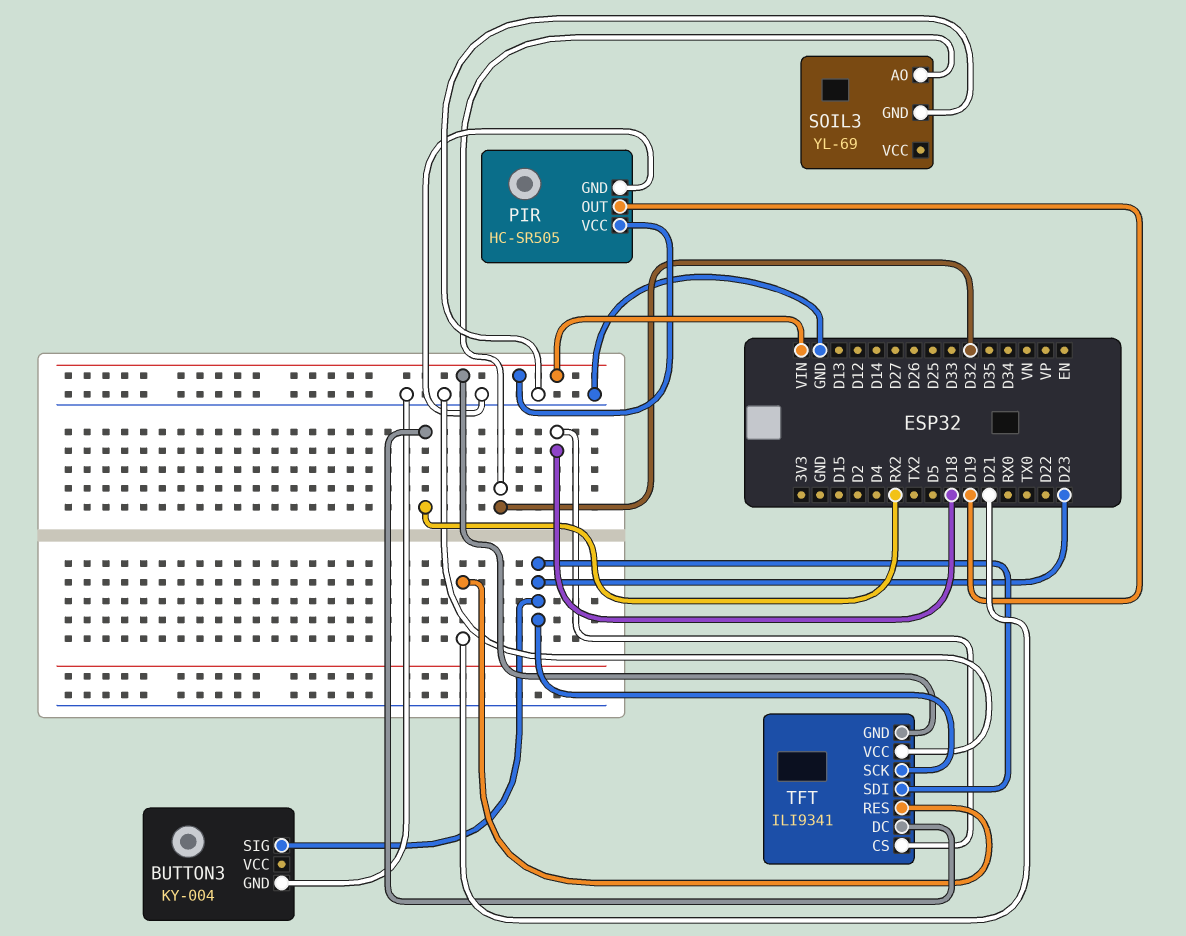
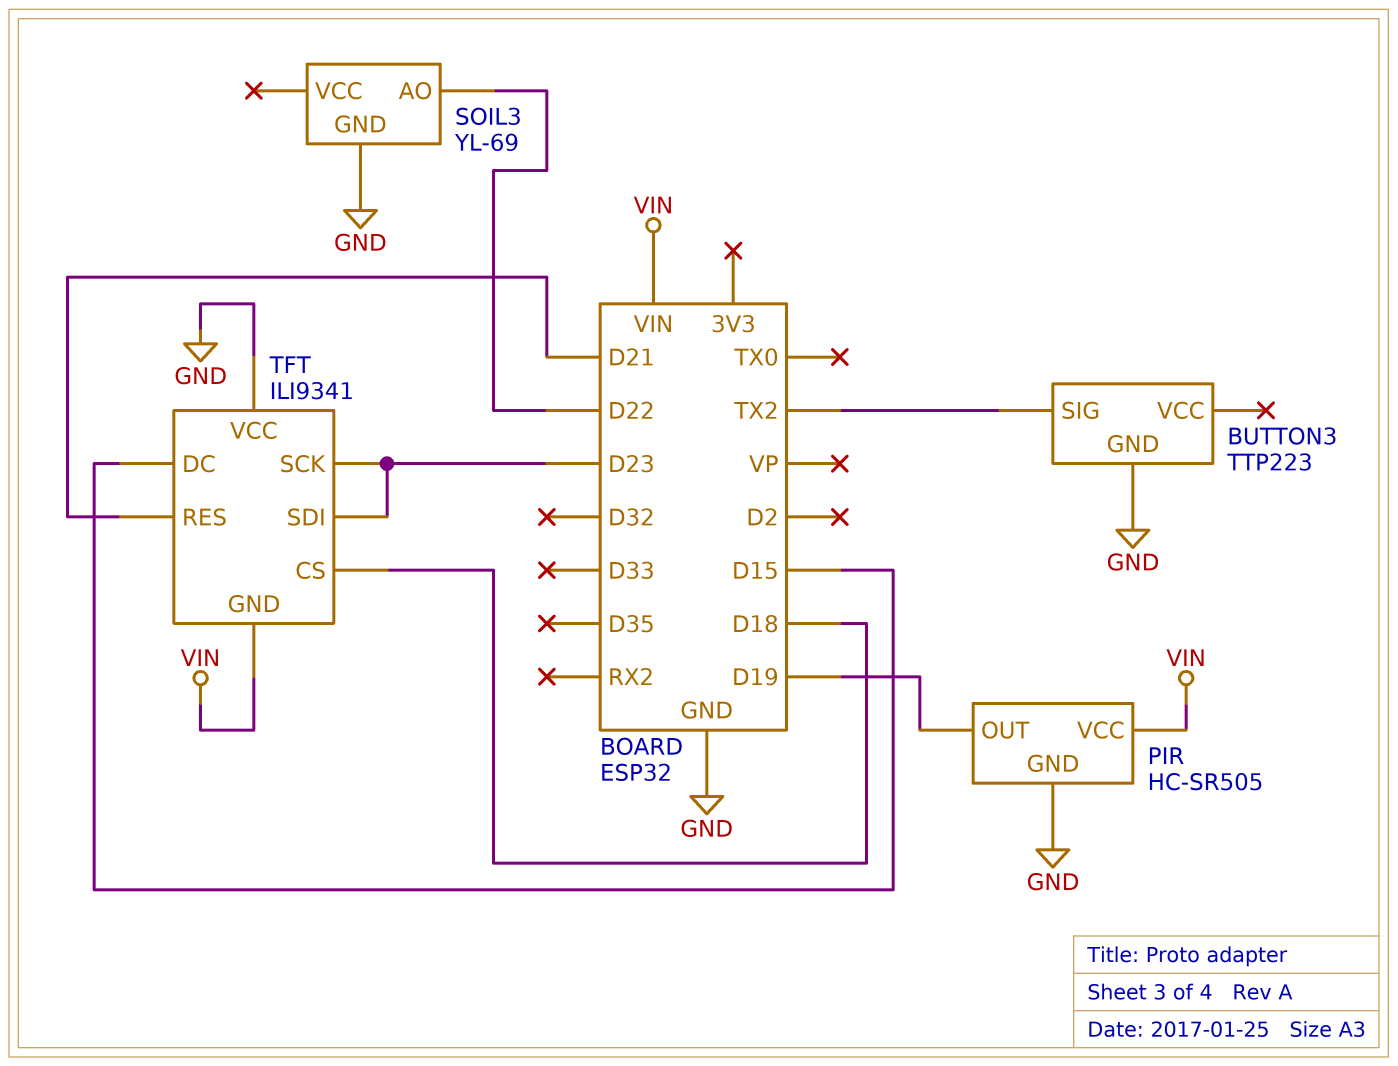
BUTTON3: KY-004 -> TTP223
BUTTON3 pin SIG: D23 -> TX2
SOIL3 pin AO: D32 -> D22
TFT pin DC: RX2 -> D15

